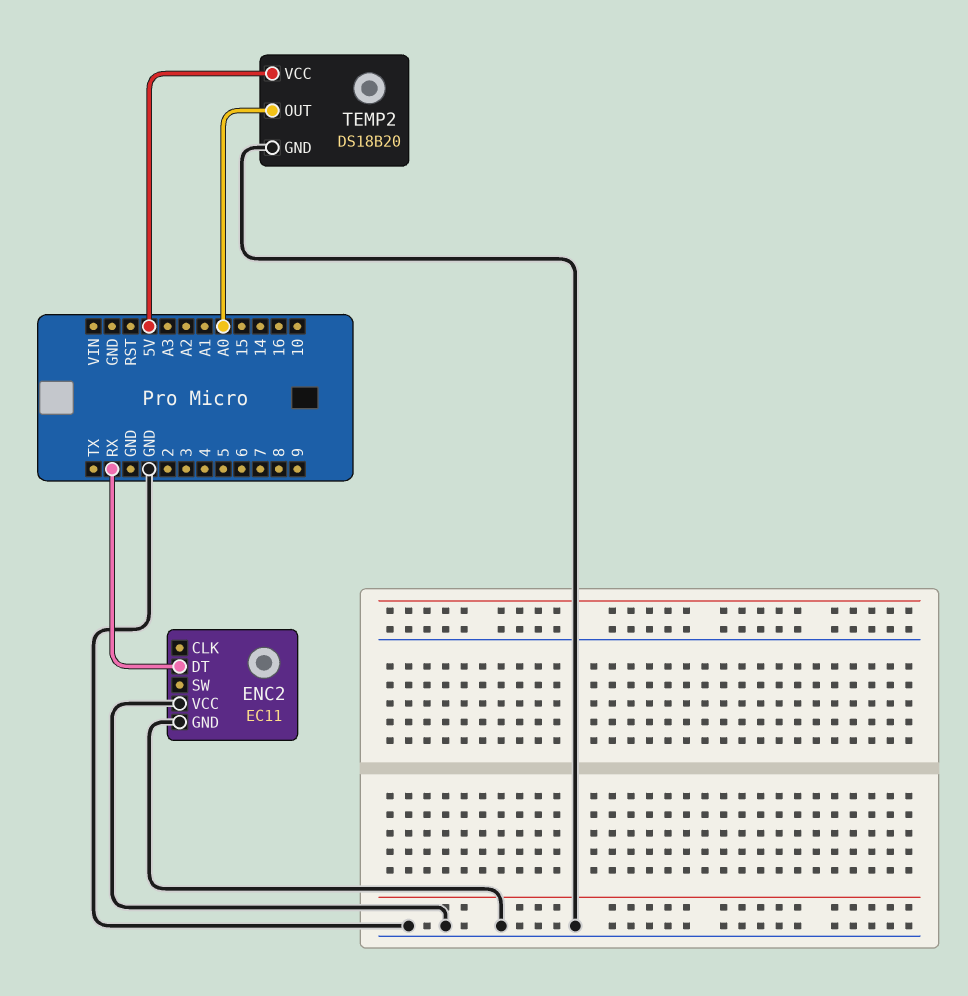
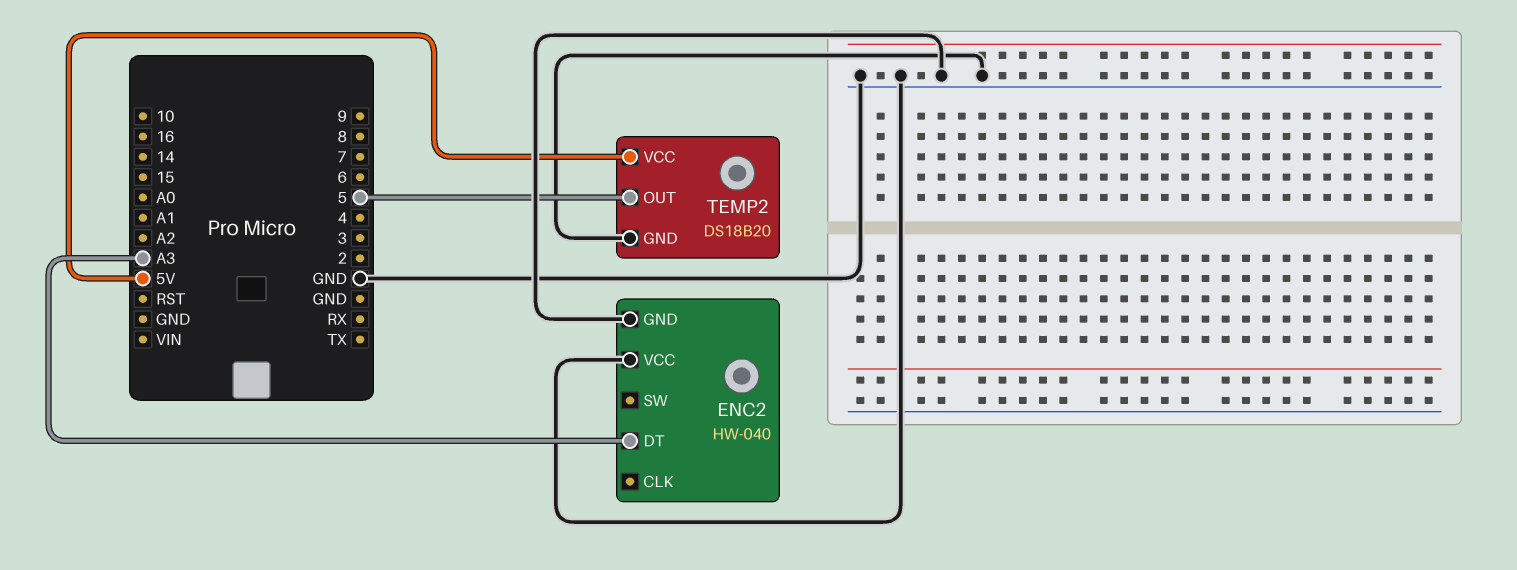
ENC2: EC11 -> HW-040
ENC2 pin DT: RX -> A3
TEMP2 pin OUT: A0 -> 5

